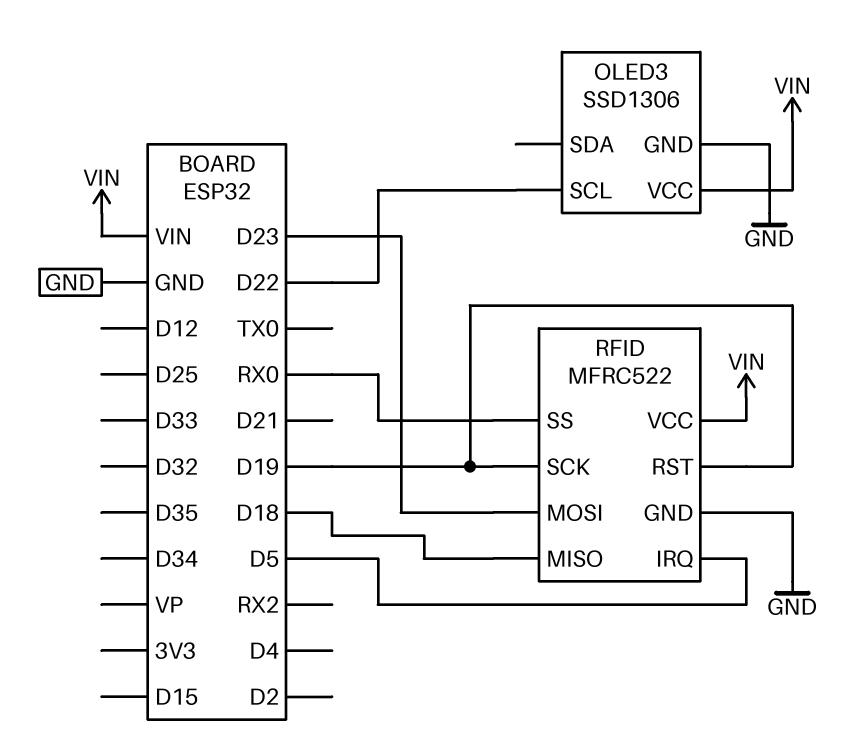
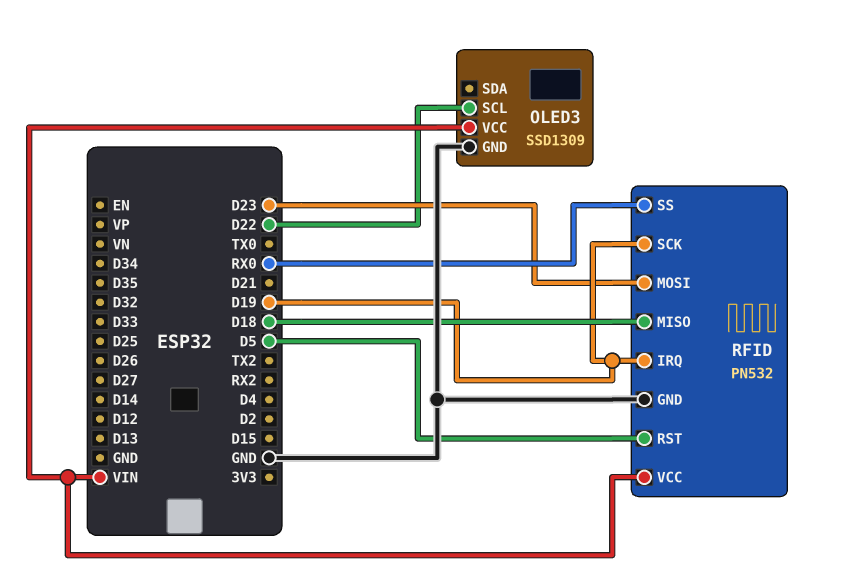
OLED3: SSD1306 -> SSD1309
RFID: MFRC522 -> PN532
RFID pin IRQ: D5 -> D19
RFID pin RST: D19 -> D5

